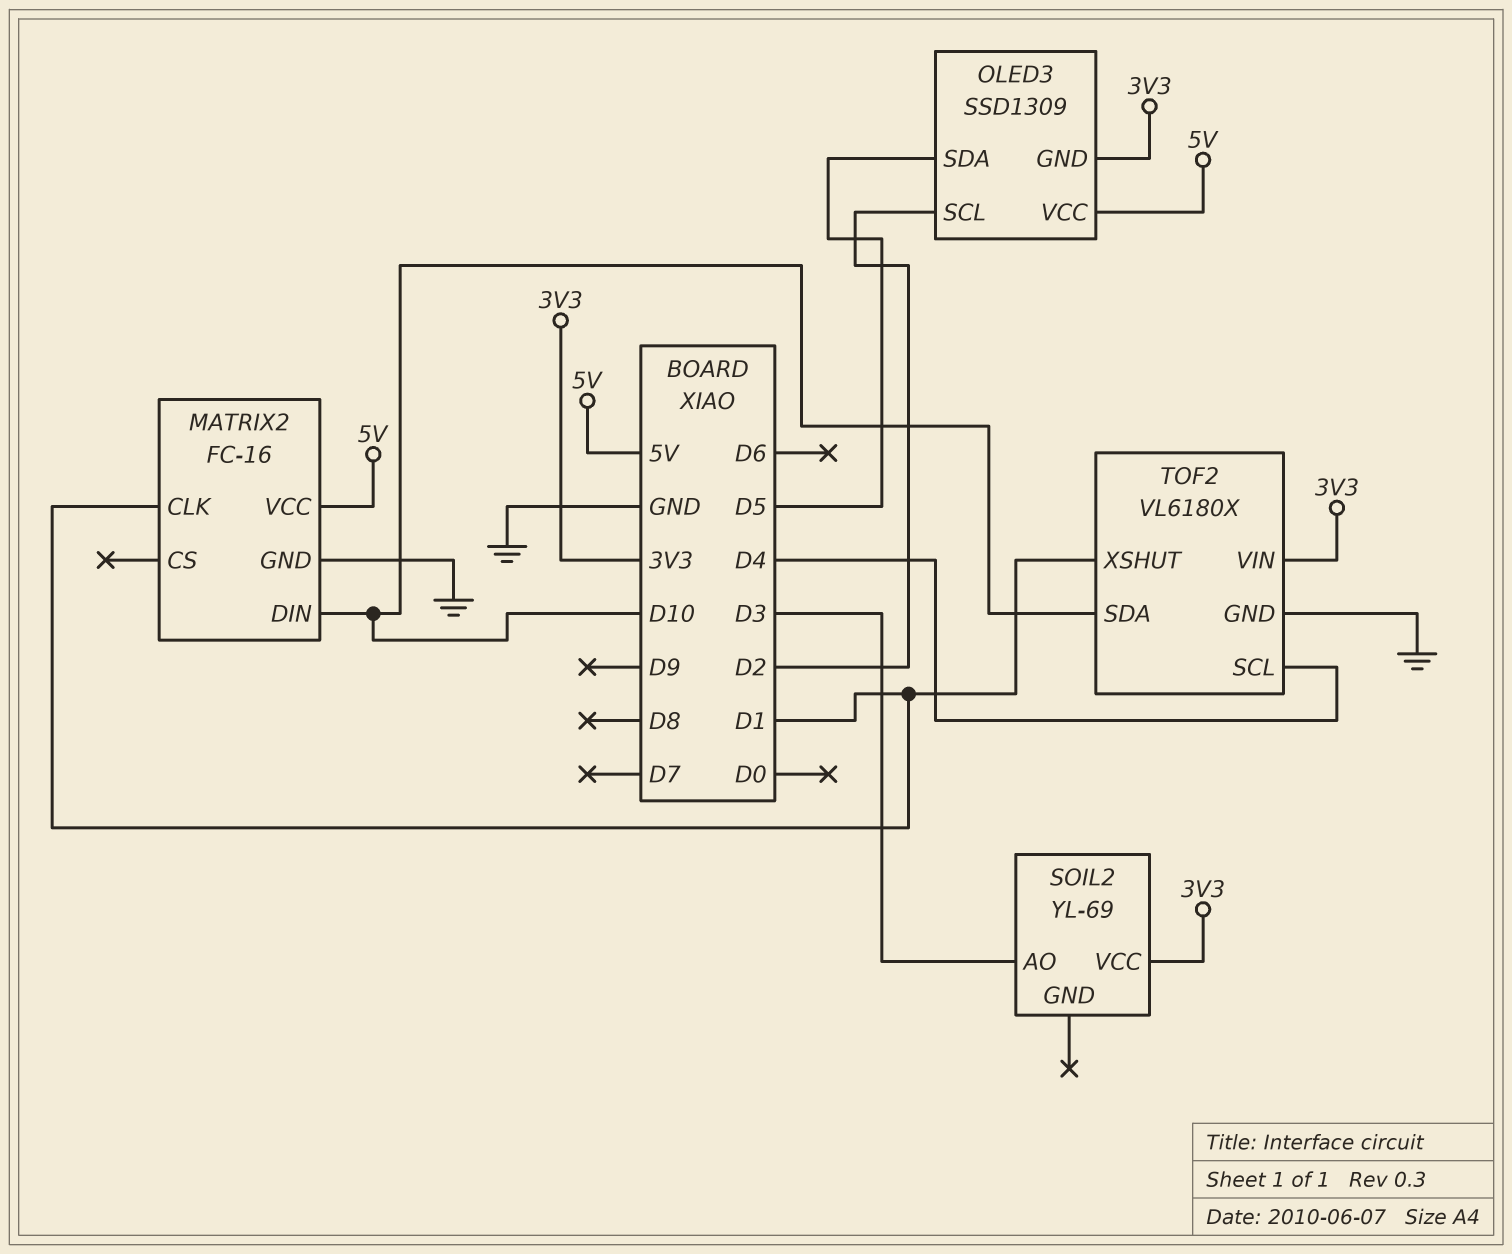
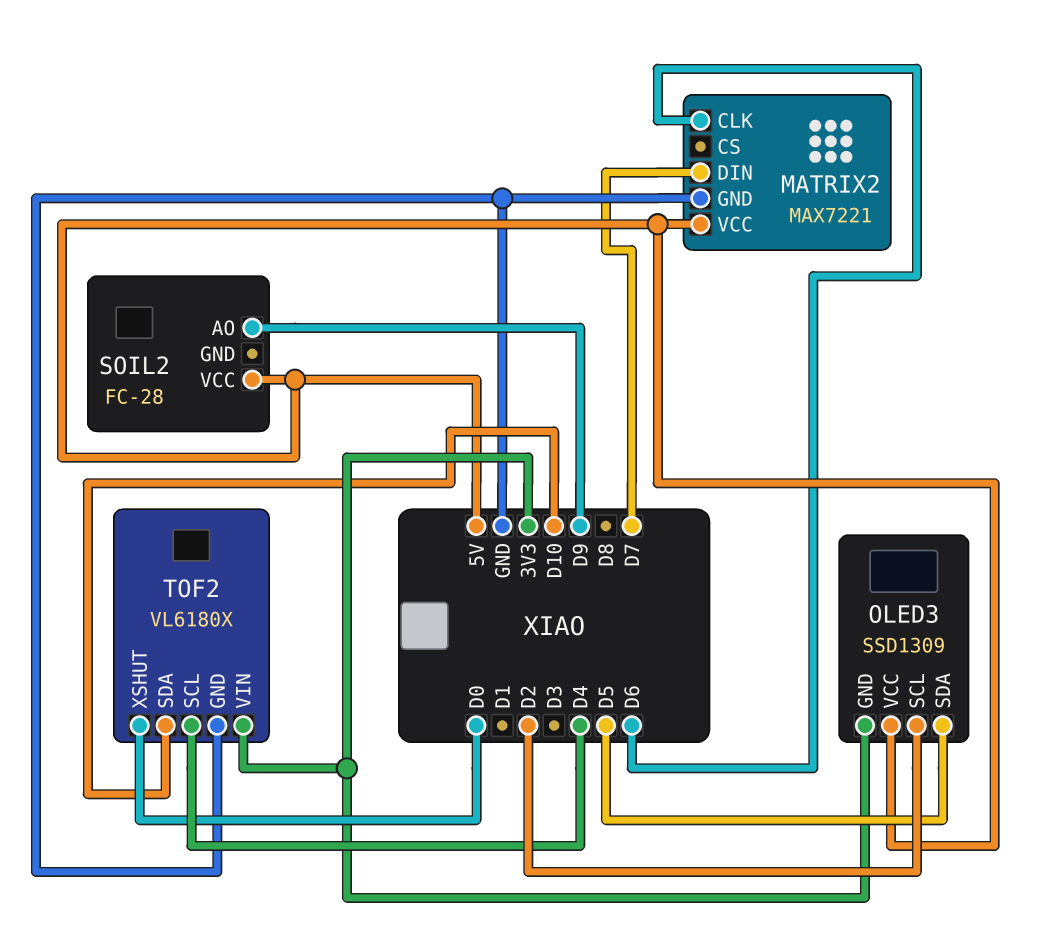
MATRIX2: FC-16 -> MAX7221
MATRIX2 pin CLK: D1 -> D6
MATRIX2 pin DIN: D10 -> D7
SOIL2: YL-69 -> FC-28
SOIL2 pin AO: D3 -> D9
SOIL2 pin VCC: 3V3 -> 5V
TOF2 pin XSHUT: D1 -> D0

